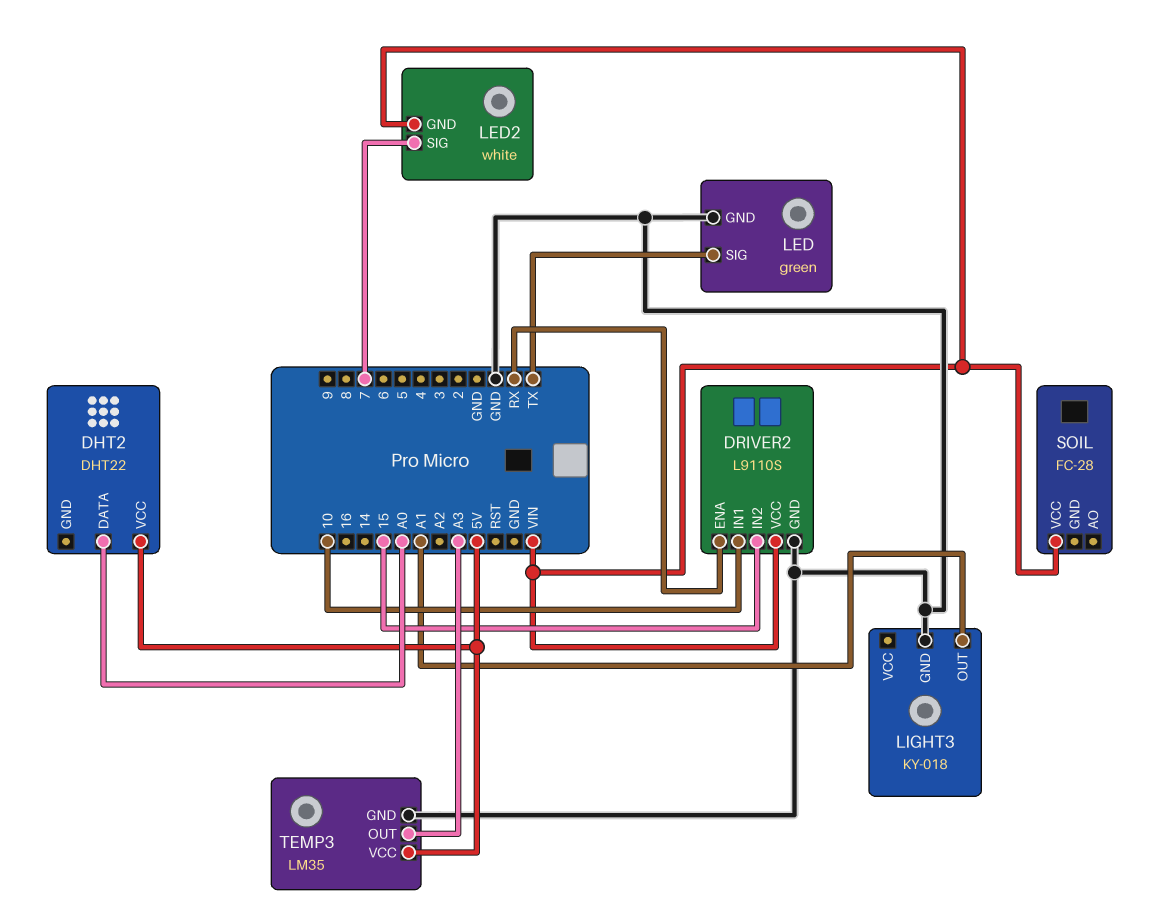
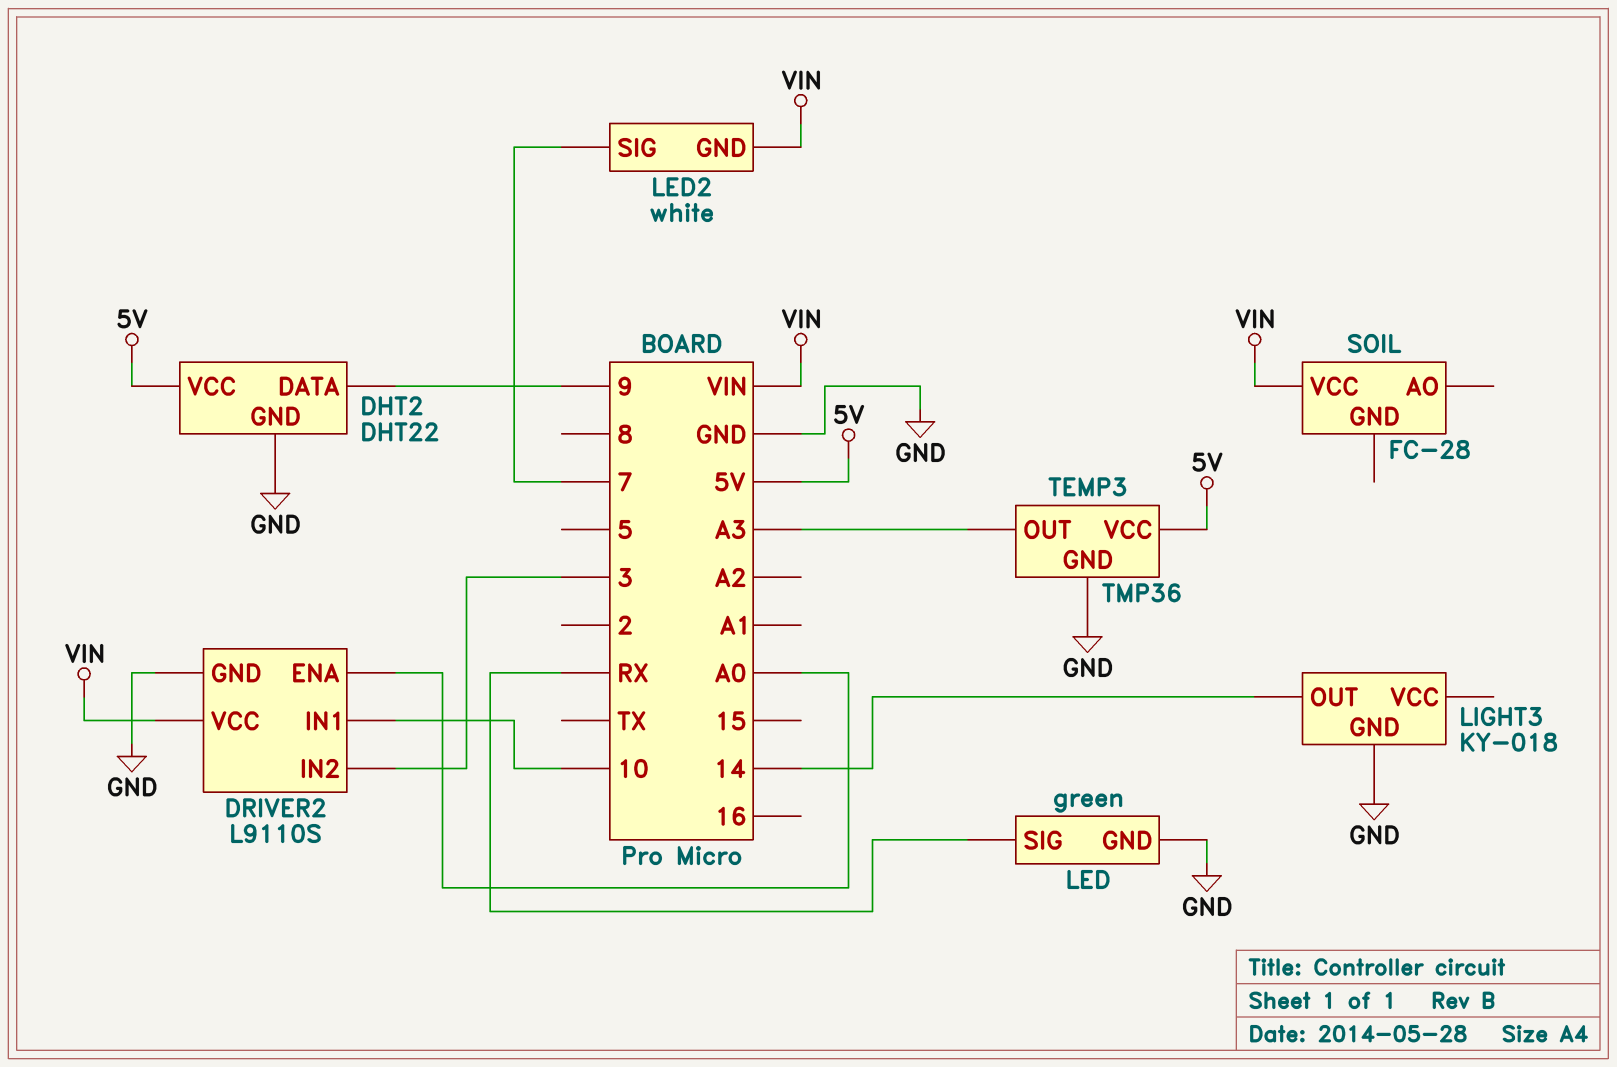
DHT2 pin DATA: A0 -> 9
DHT2 pin GND: none -> GND
DRIVER2 pin ENA: RX -> A0
DRIVER2 pin IN2: 15 -> 3
LED pin SIG: TX -> RX
LIGHT3 pin OUT: A1 -> 14
TEMP3: LM35 -> TMP36

